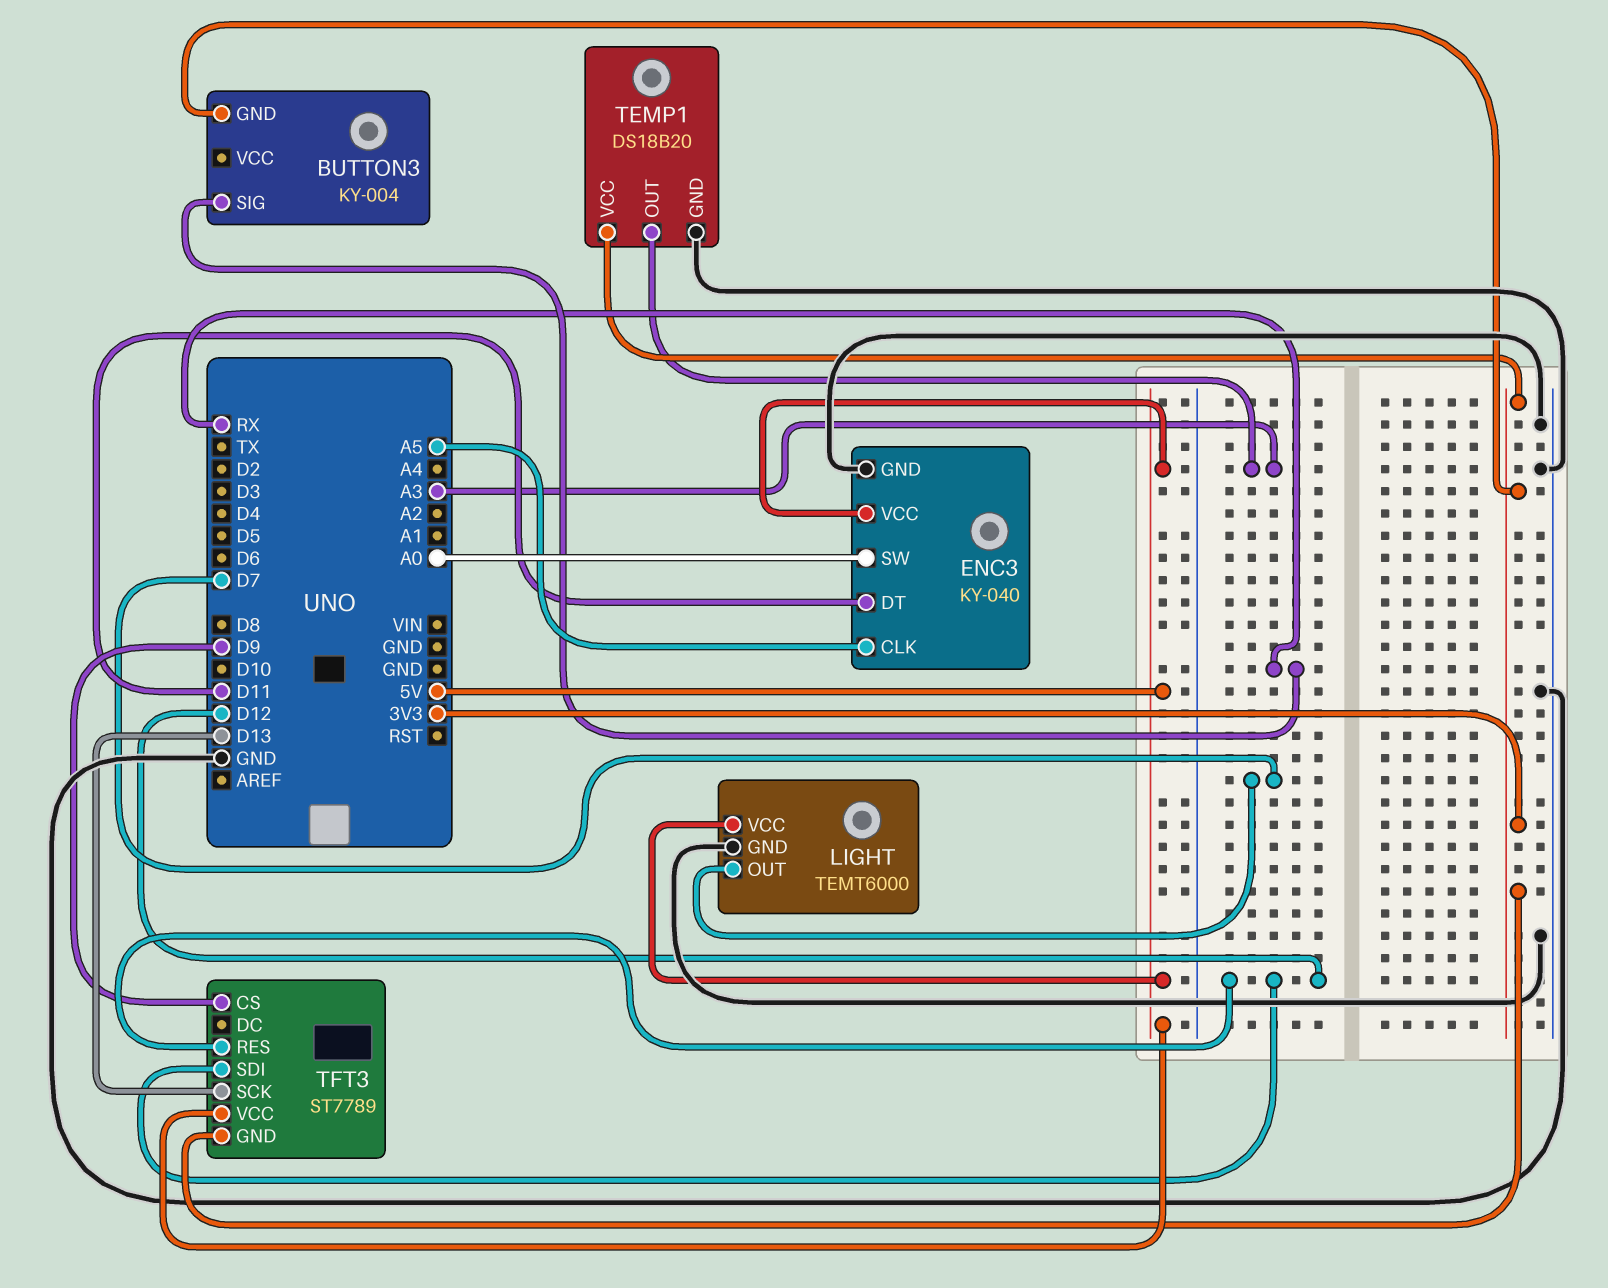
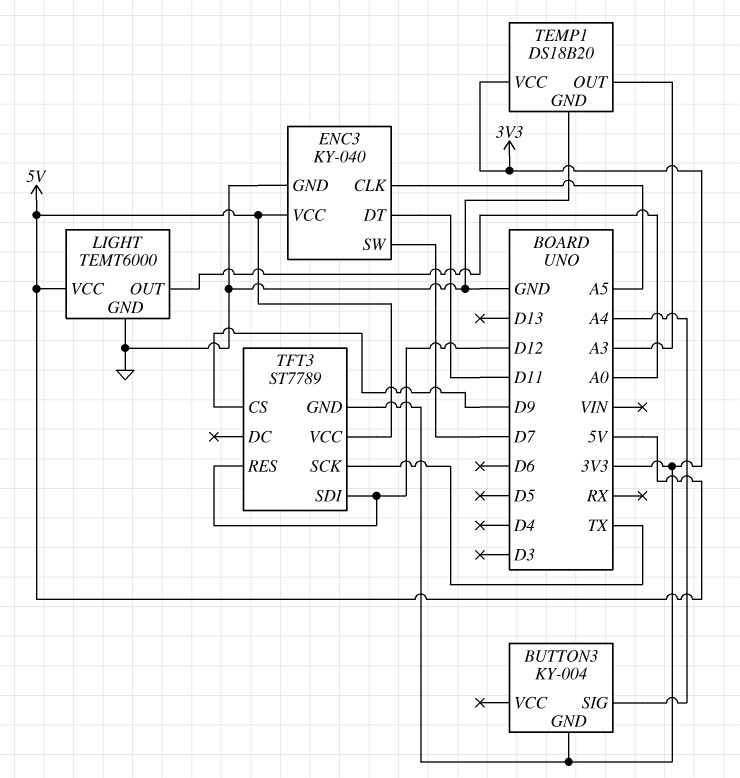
BUTTON3 pin SIG: RX -> A4
ENC3 pin SW: A0 -> D7
LIGHT pin OUT: D7 -> A0
TFT3 pin SCK: D13 -> TX

